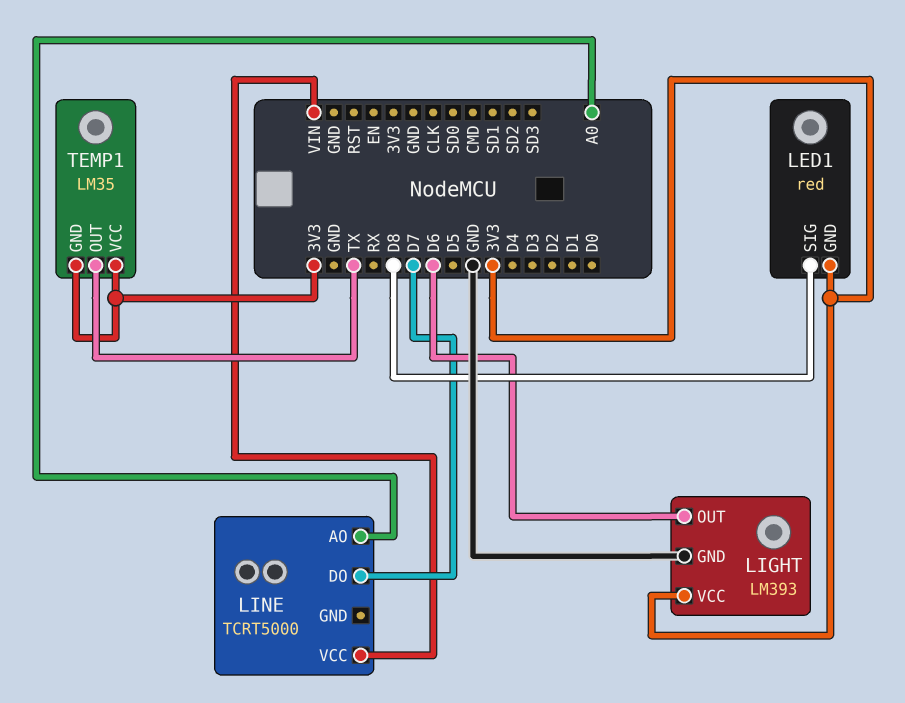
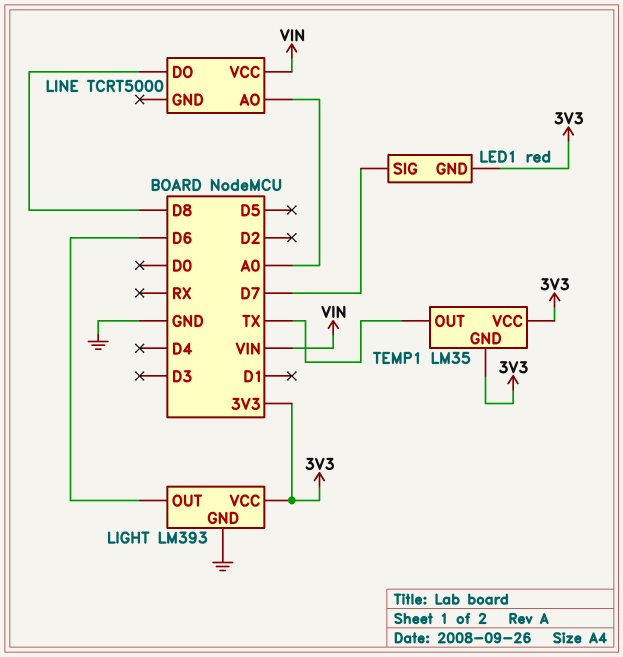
LED1 pin SIG: D8 -> D7
LINE pin DO: D7 -> D8

